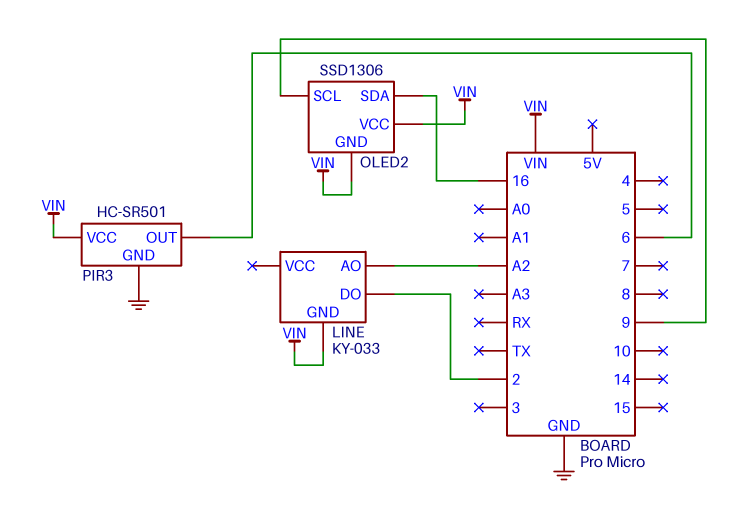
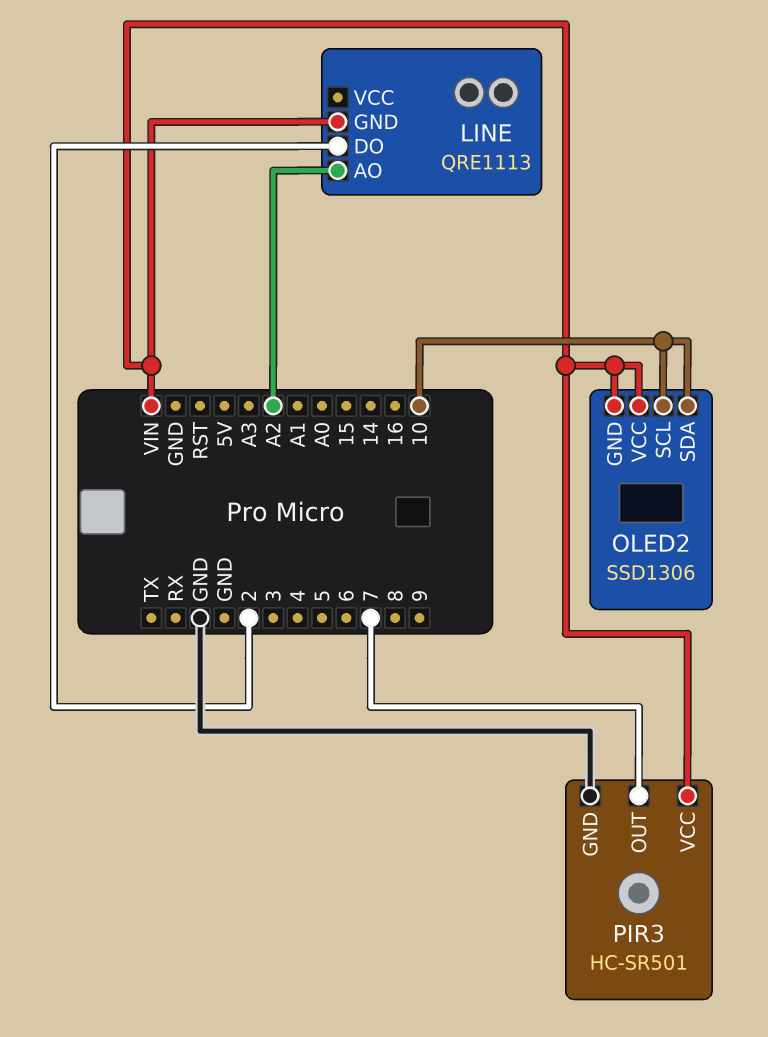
LINE: KY-033 -> QRE1113
OLED2 pin SCL: 9 -> 10
OLED2 pin SDA: 16 -> 10
PIR3 pin OUT: 6 -> 7

